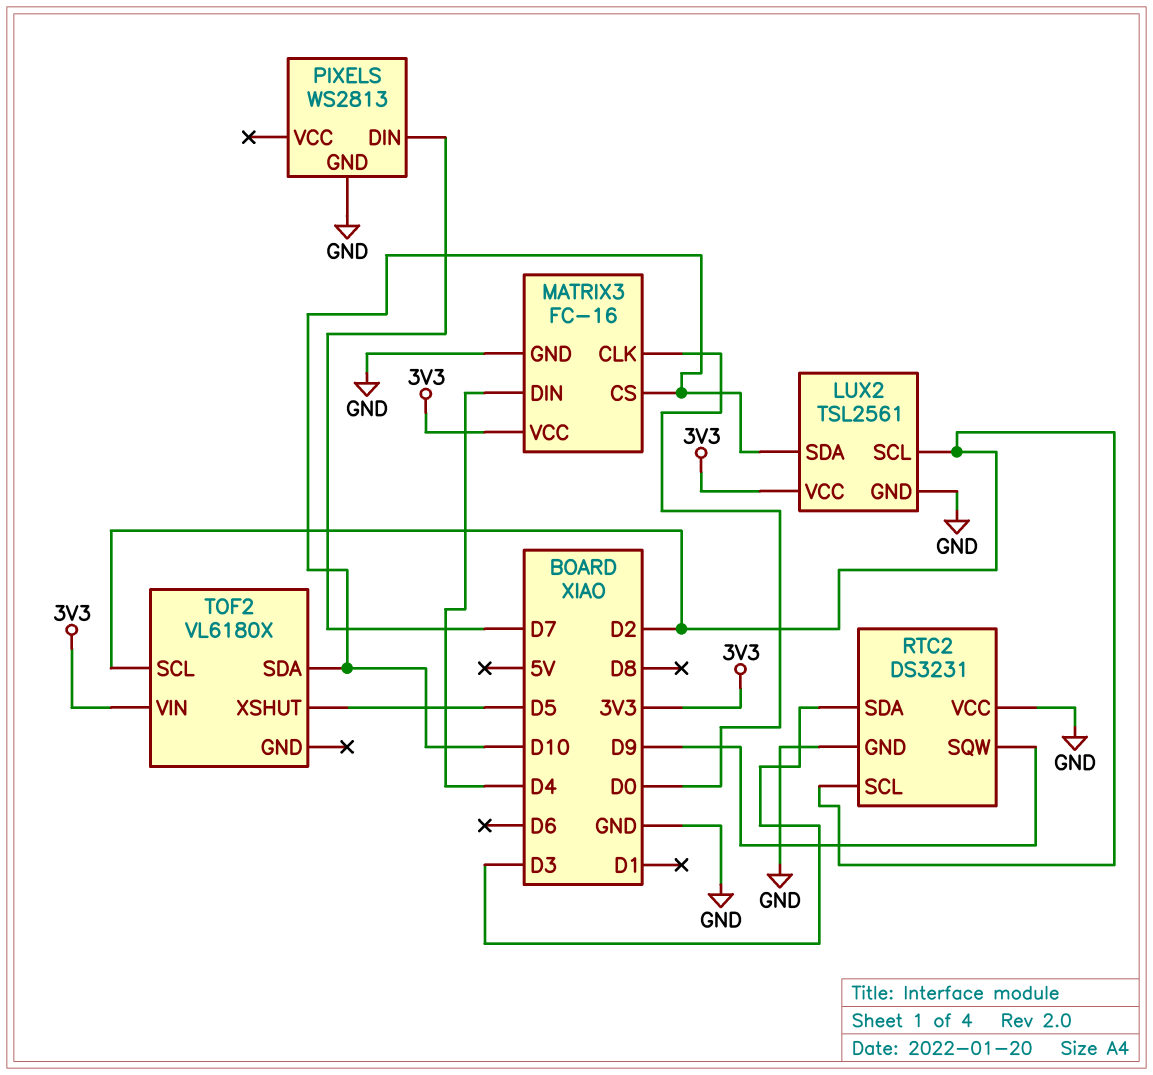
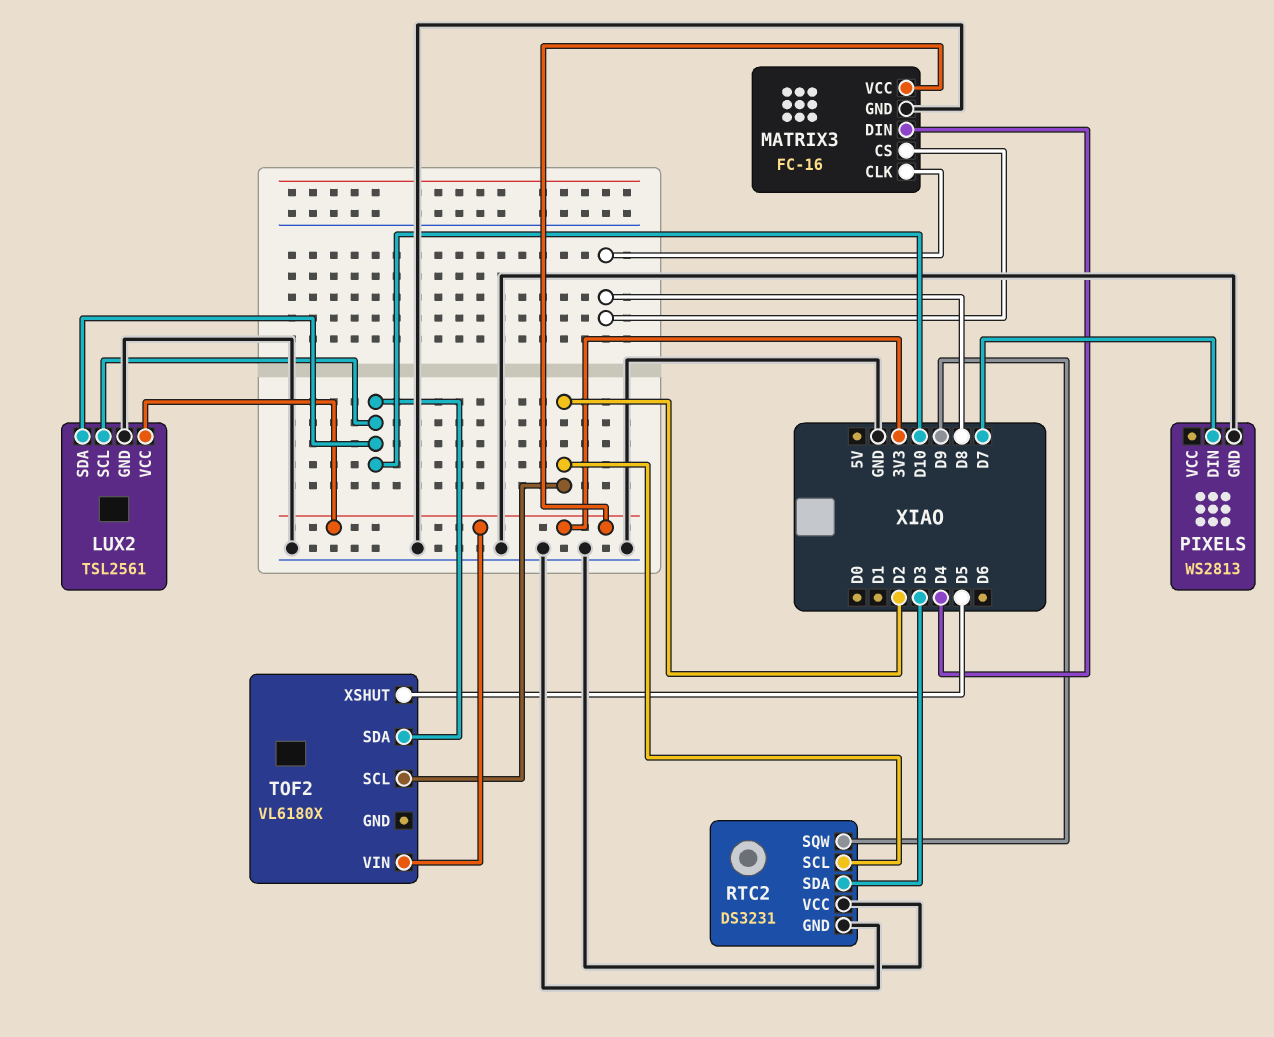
LUX2 pin SCL: D2 -> D10
MATRIX3 pin CLK: D0 -> D8
MATRIX3 pin CS: D10 -> D8

